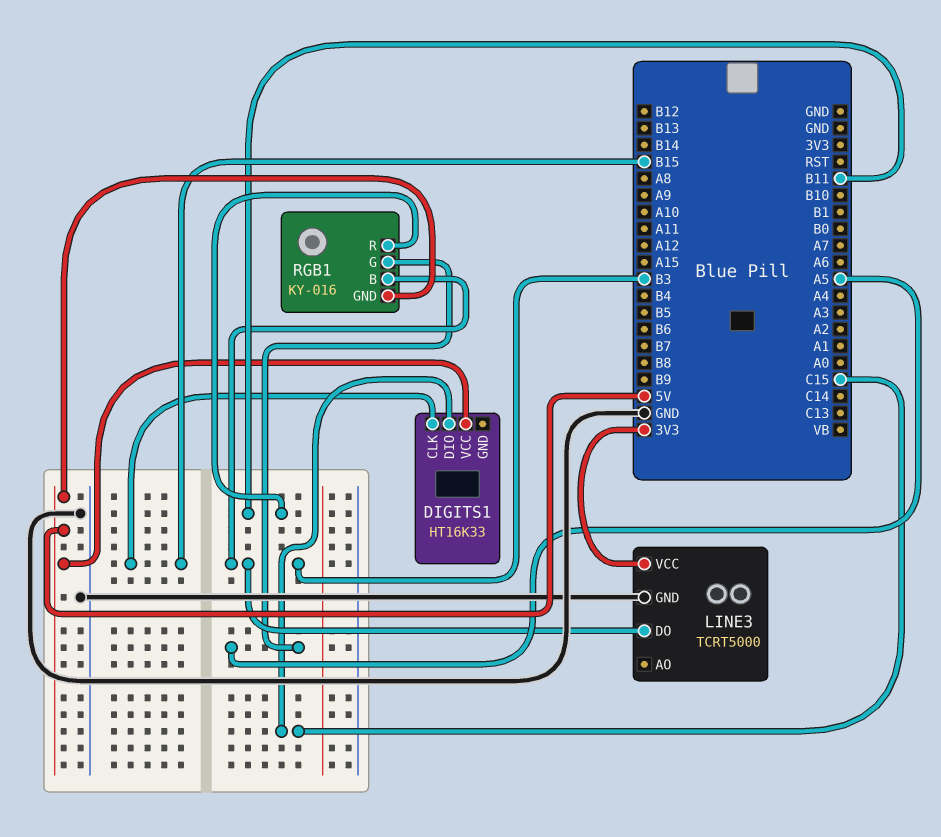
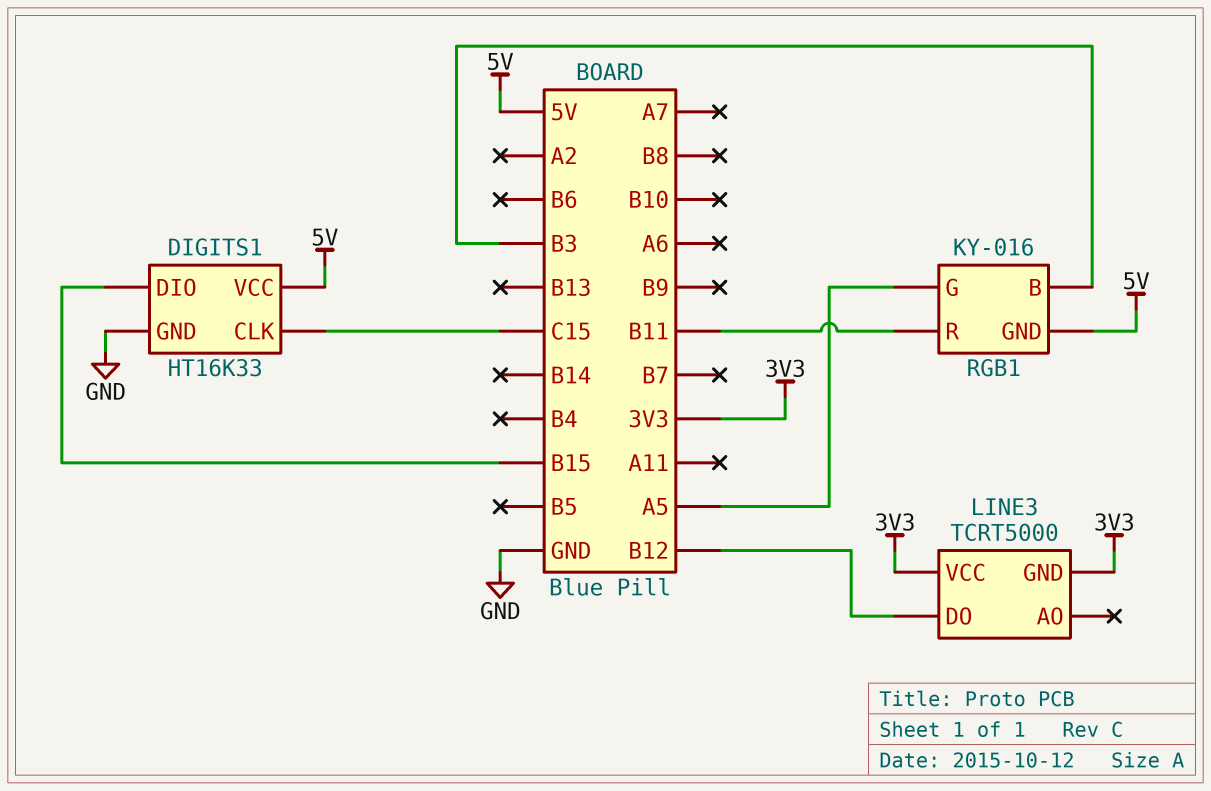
DIGITS1 pin CLK: B15 -> C15
DIGITS1 pin DIO: C15 -> B15
DIGITS1 pin GND: none -> GND
LINE3 pin DO: B3 -> B12
LINE3 pin GND: GND -> 3V3

